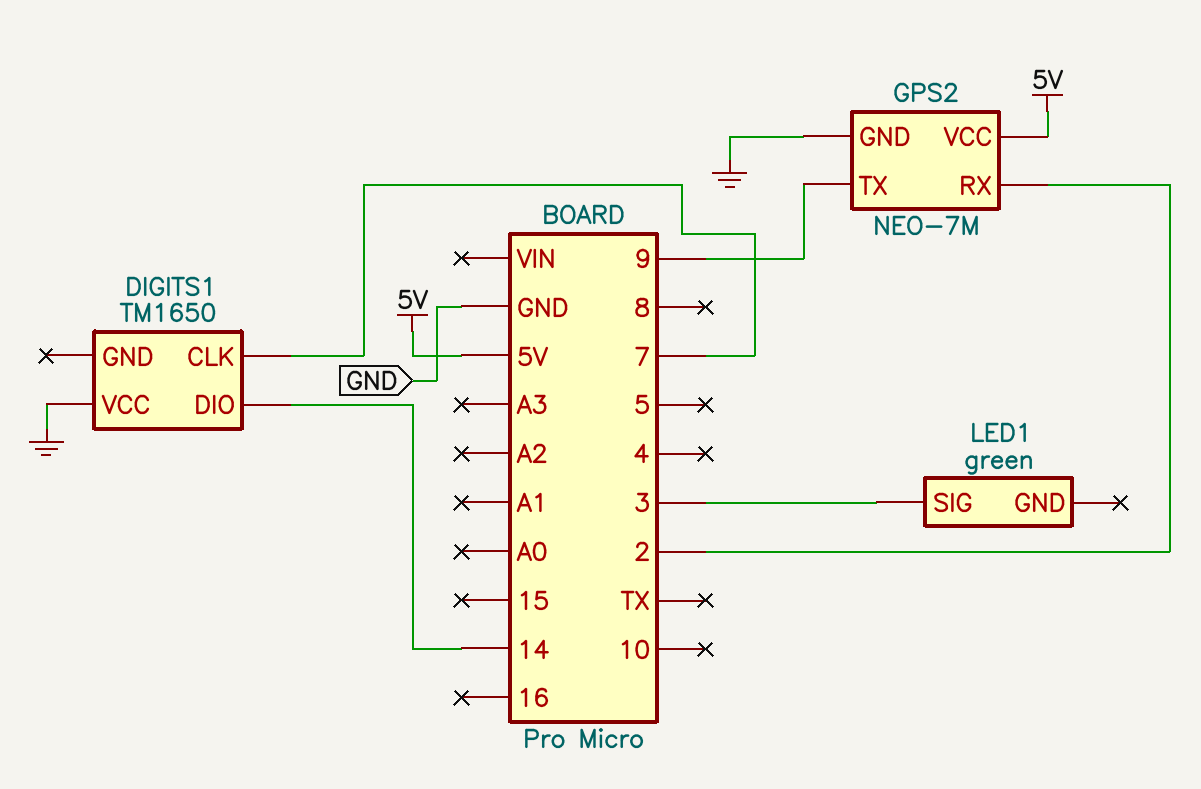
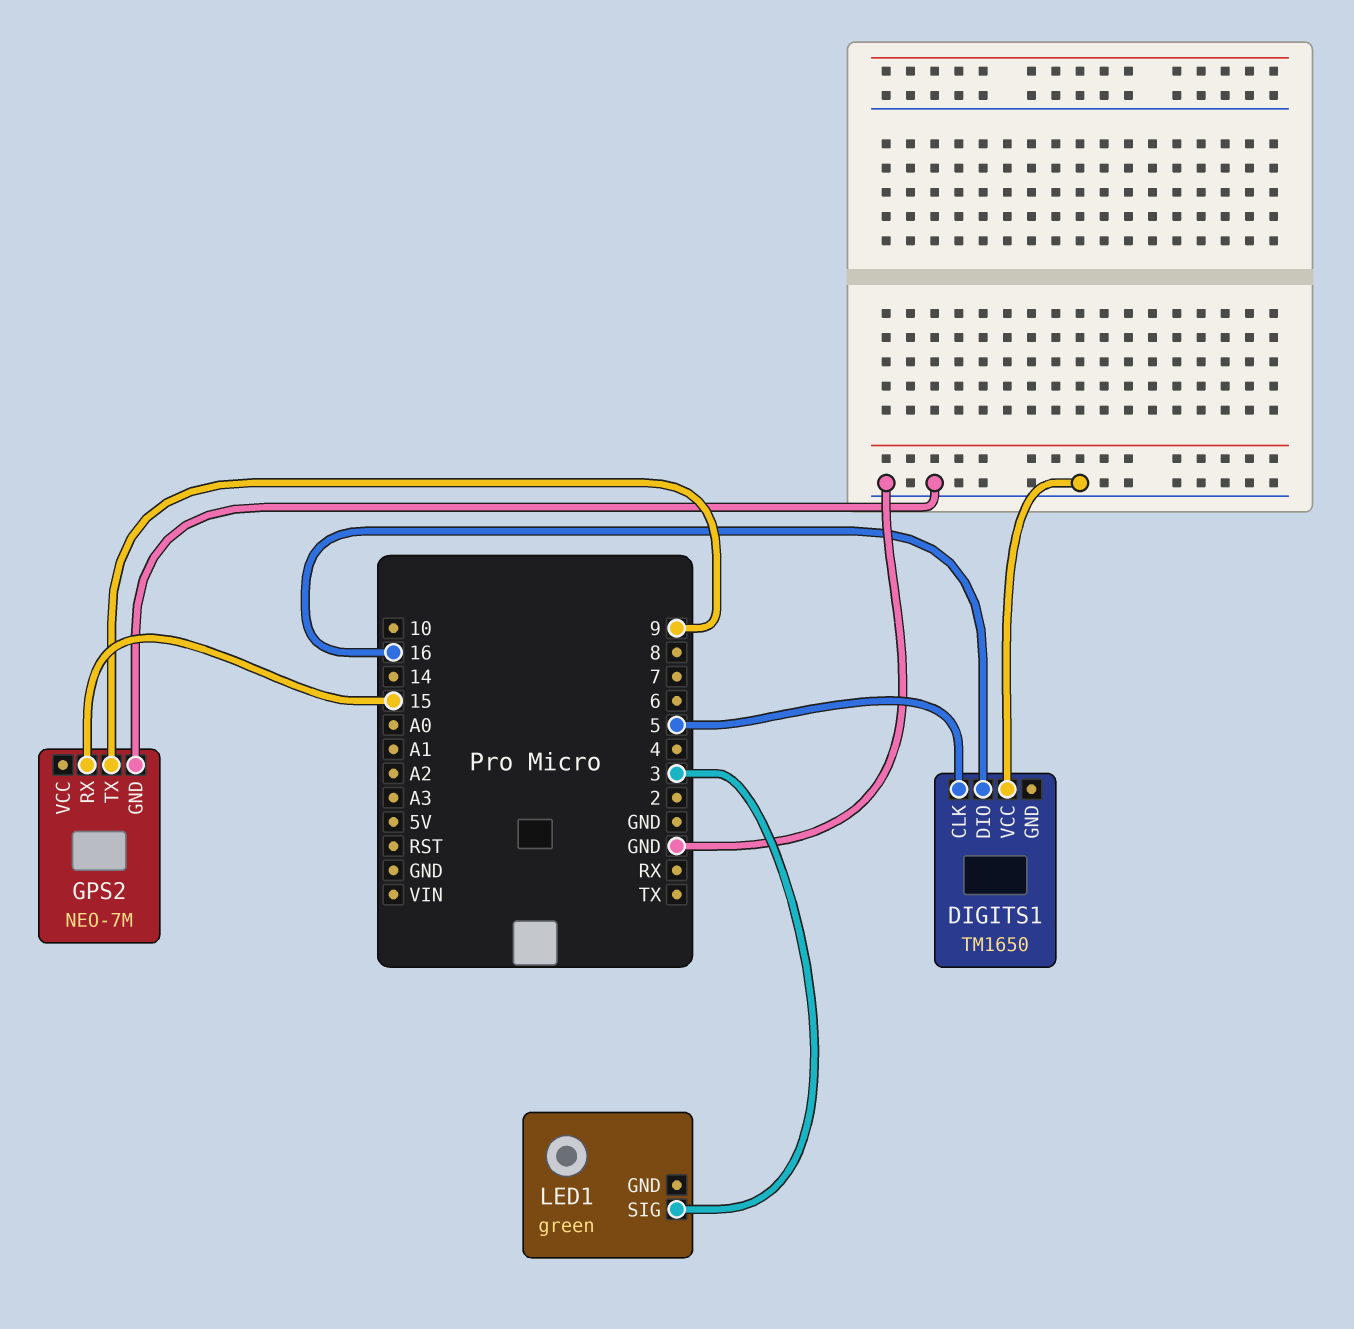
DIGITS1 pin CLK: 7 -> 5
DIGITS1 pin DIO: 14 -> 16
GPS2 pin RX: 2 -> 15
GPS2 pin VCC: 5V -> none

